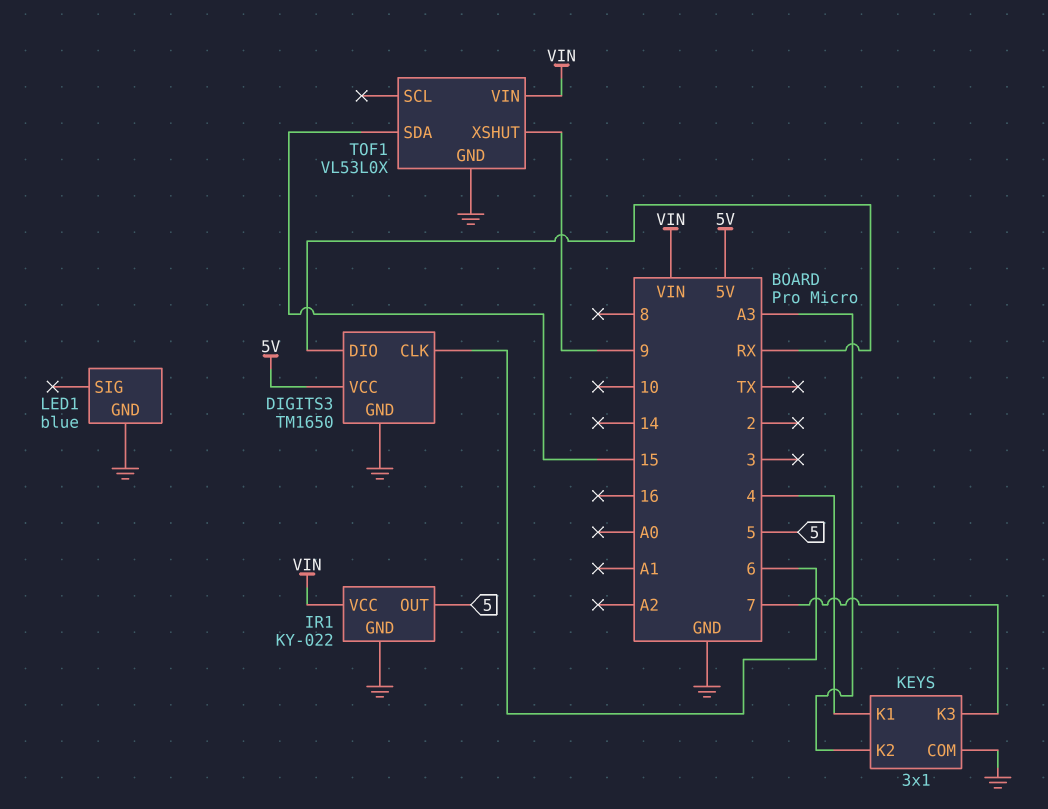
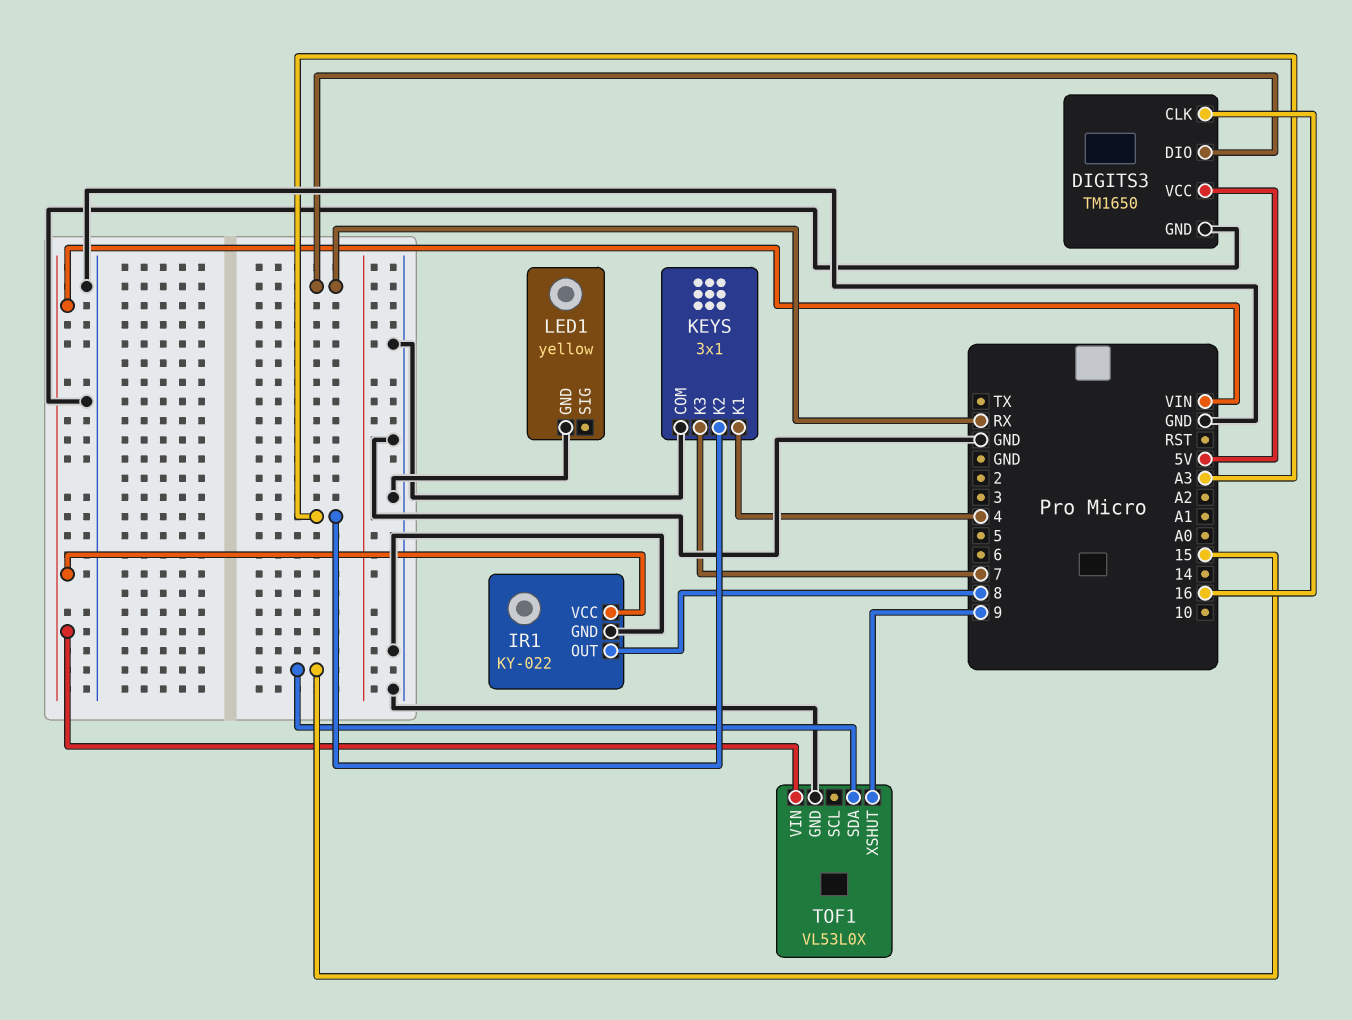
DIGITS3 pin CLK: 6 -> 16
IR1 pin OUT: 5 -> 8
LED1: blue -> yellow

